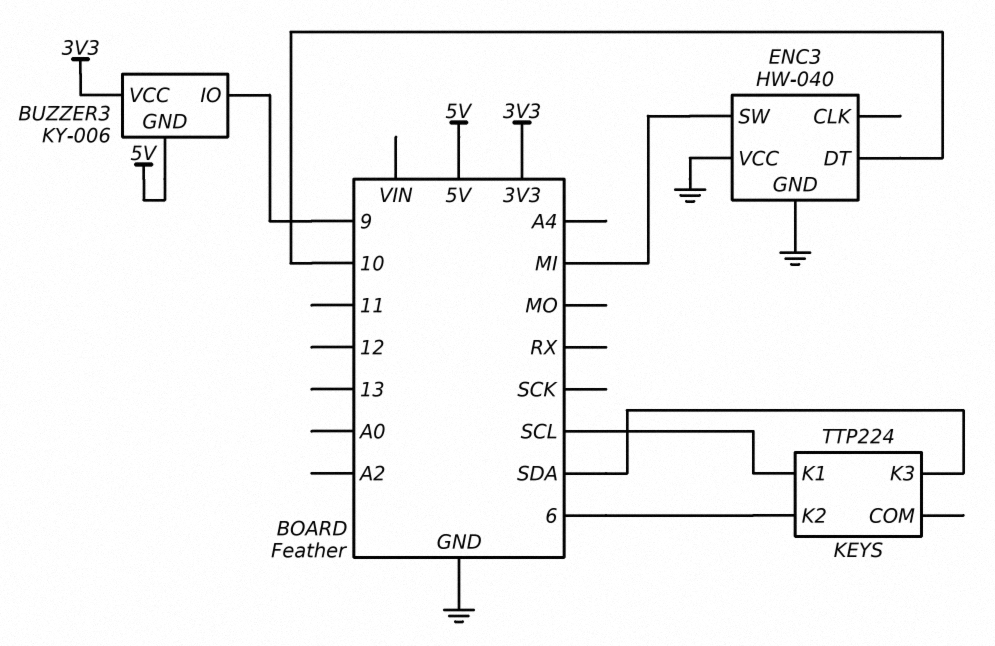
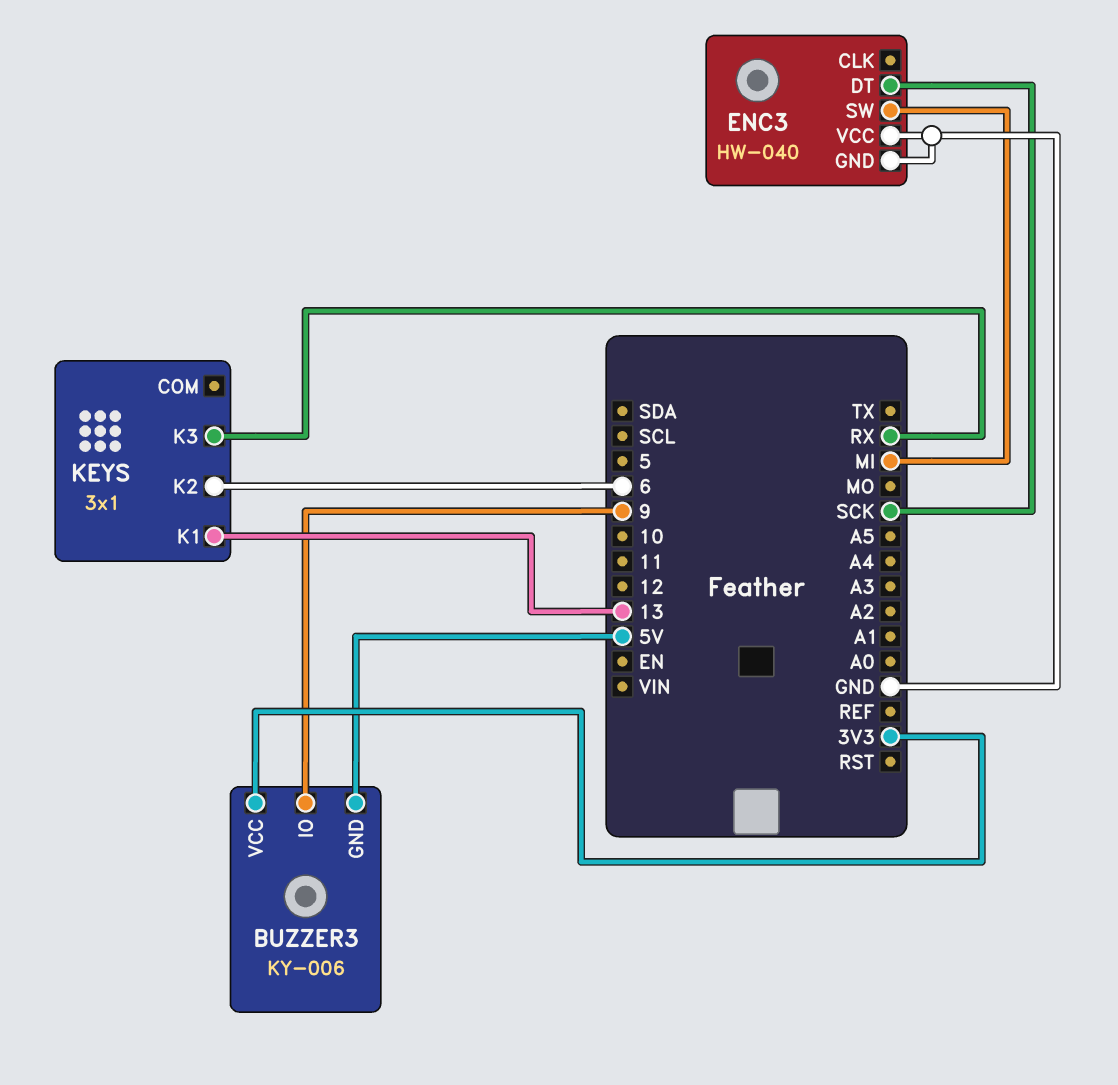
ENC3 pin DT: 10 -> SCK
KEYS: TTP224 -> 3x1
KEYS pin K1: SCL -> 13
KEYS pin K3: SDA -> RX

